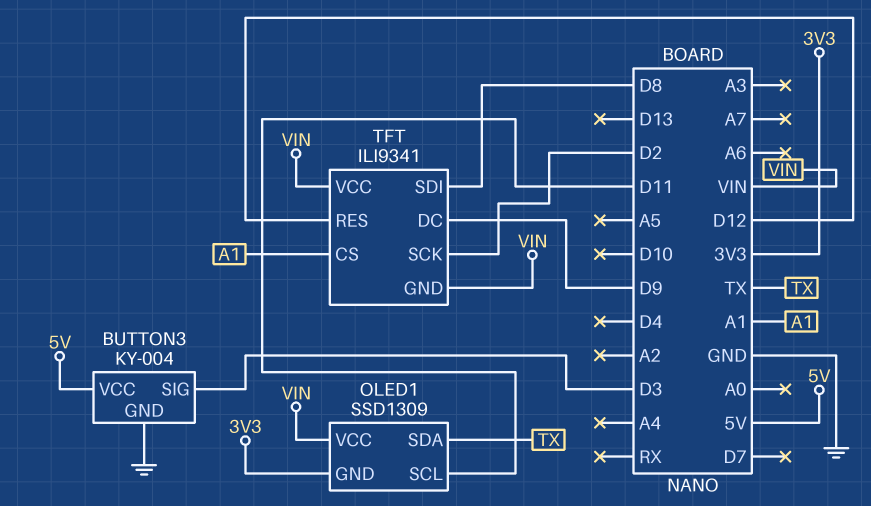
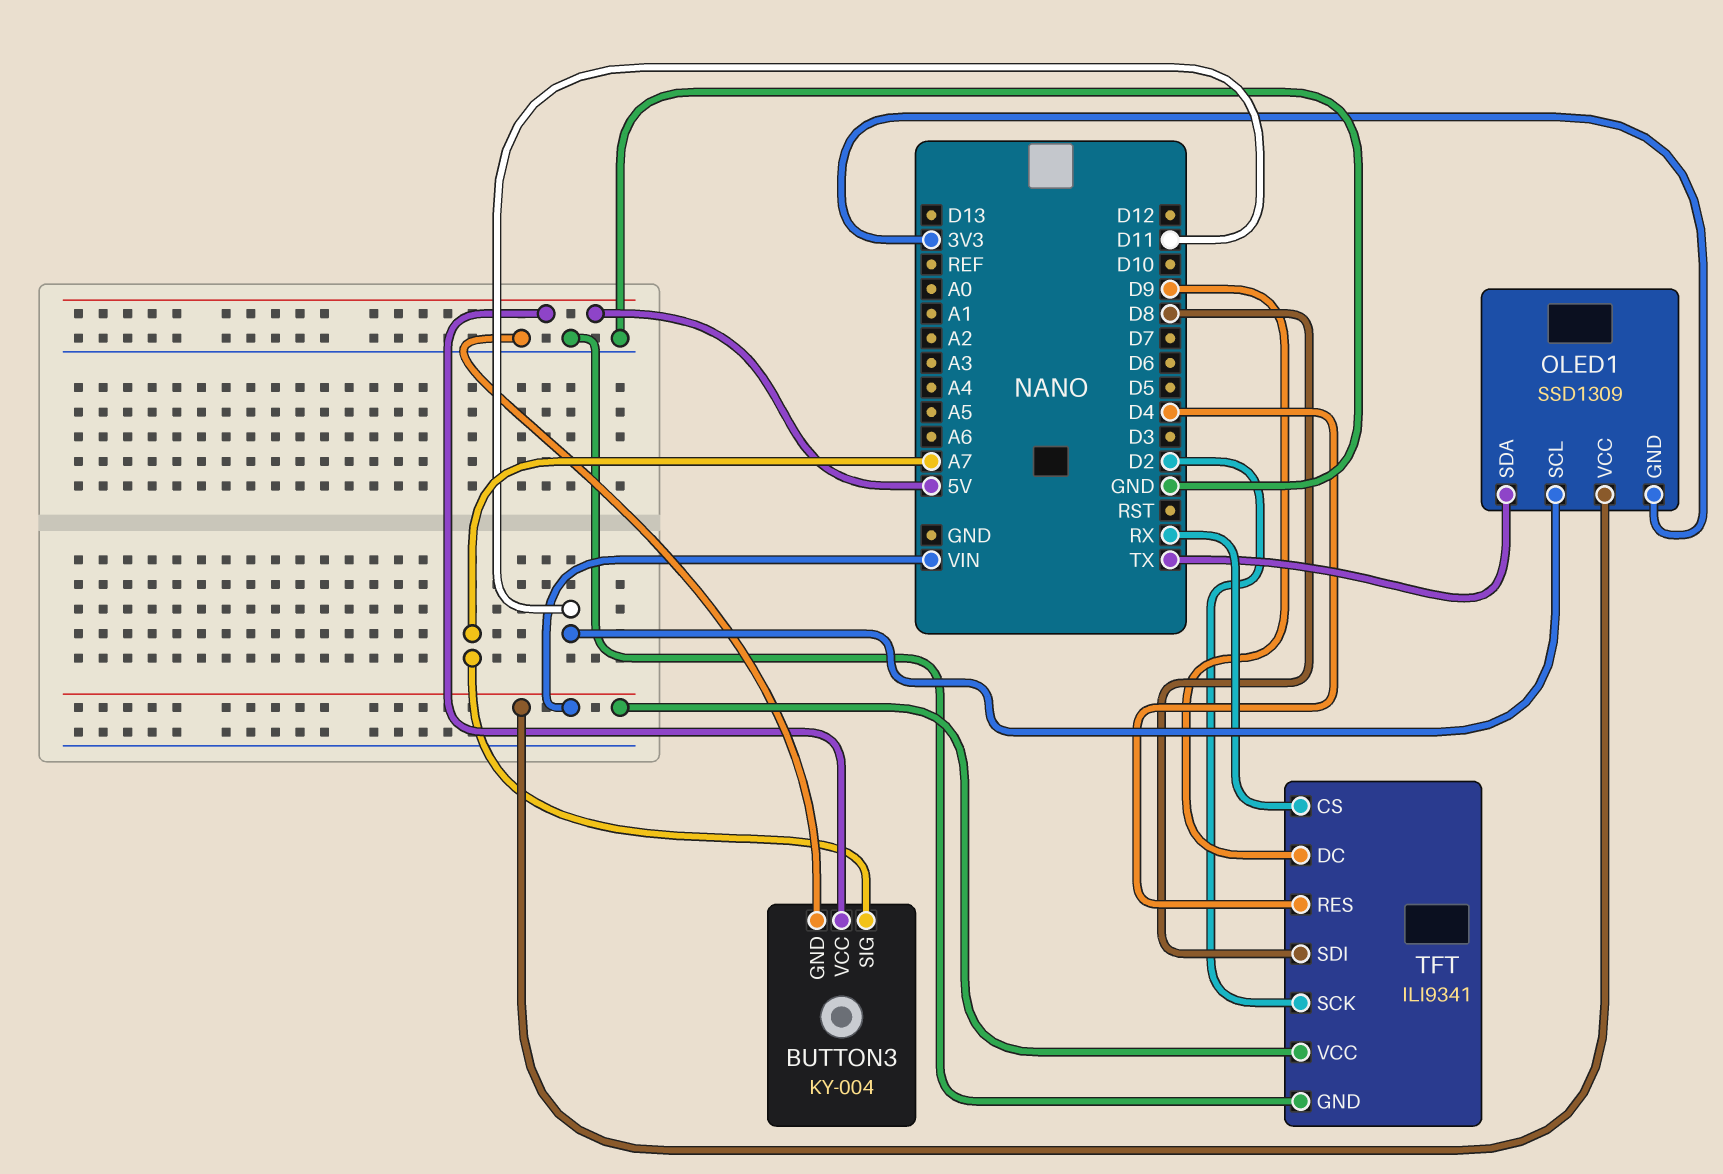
BUTTON3 pin SIG: D3 -> A7
TFT pin CS: A1 -> RX
TFT pin GND: VIN -> GND
TFT pin RES: D12 -> D4

